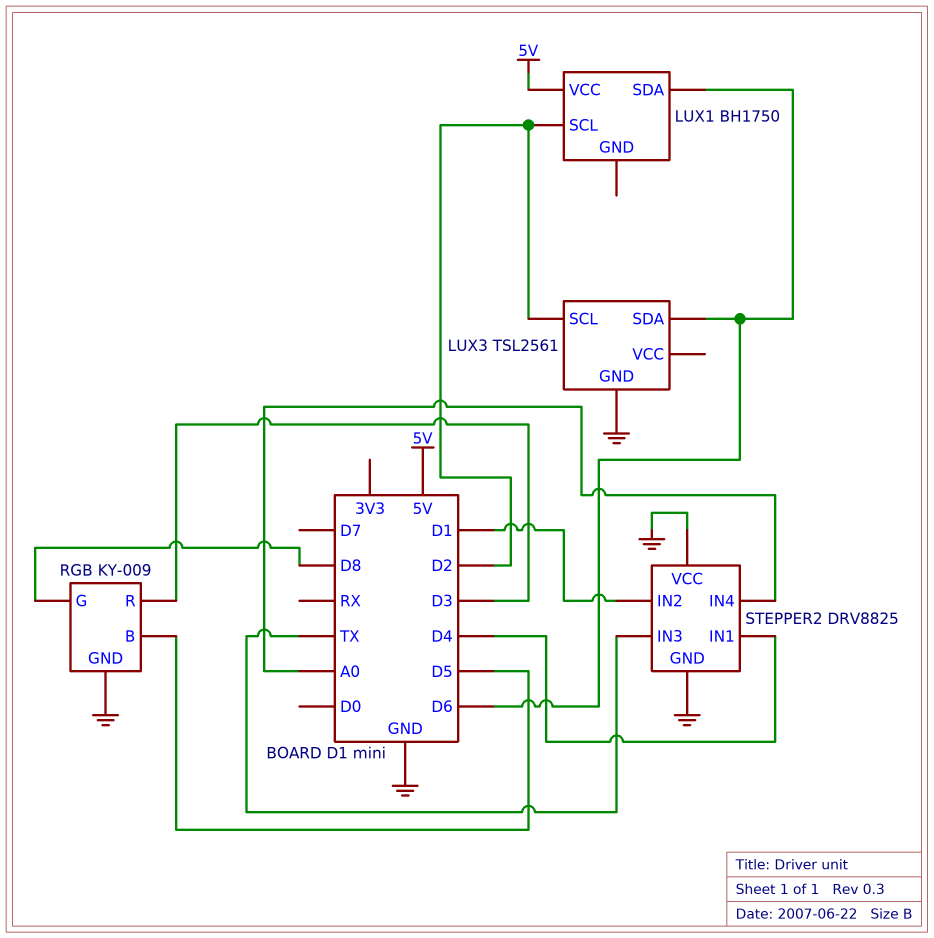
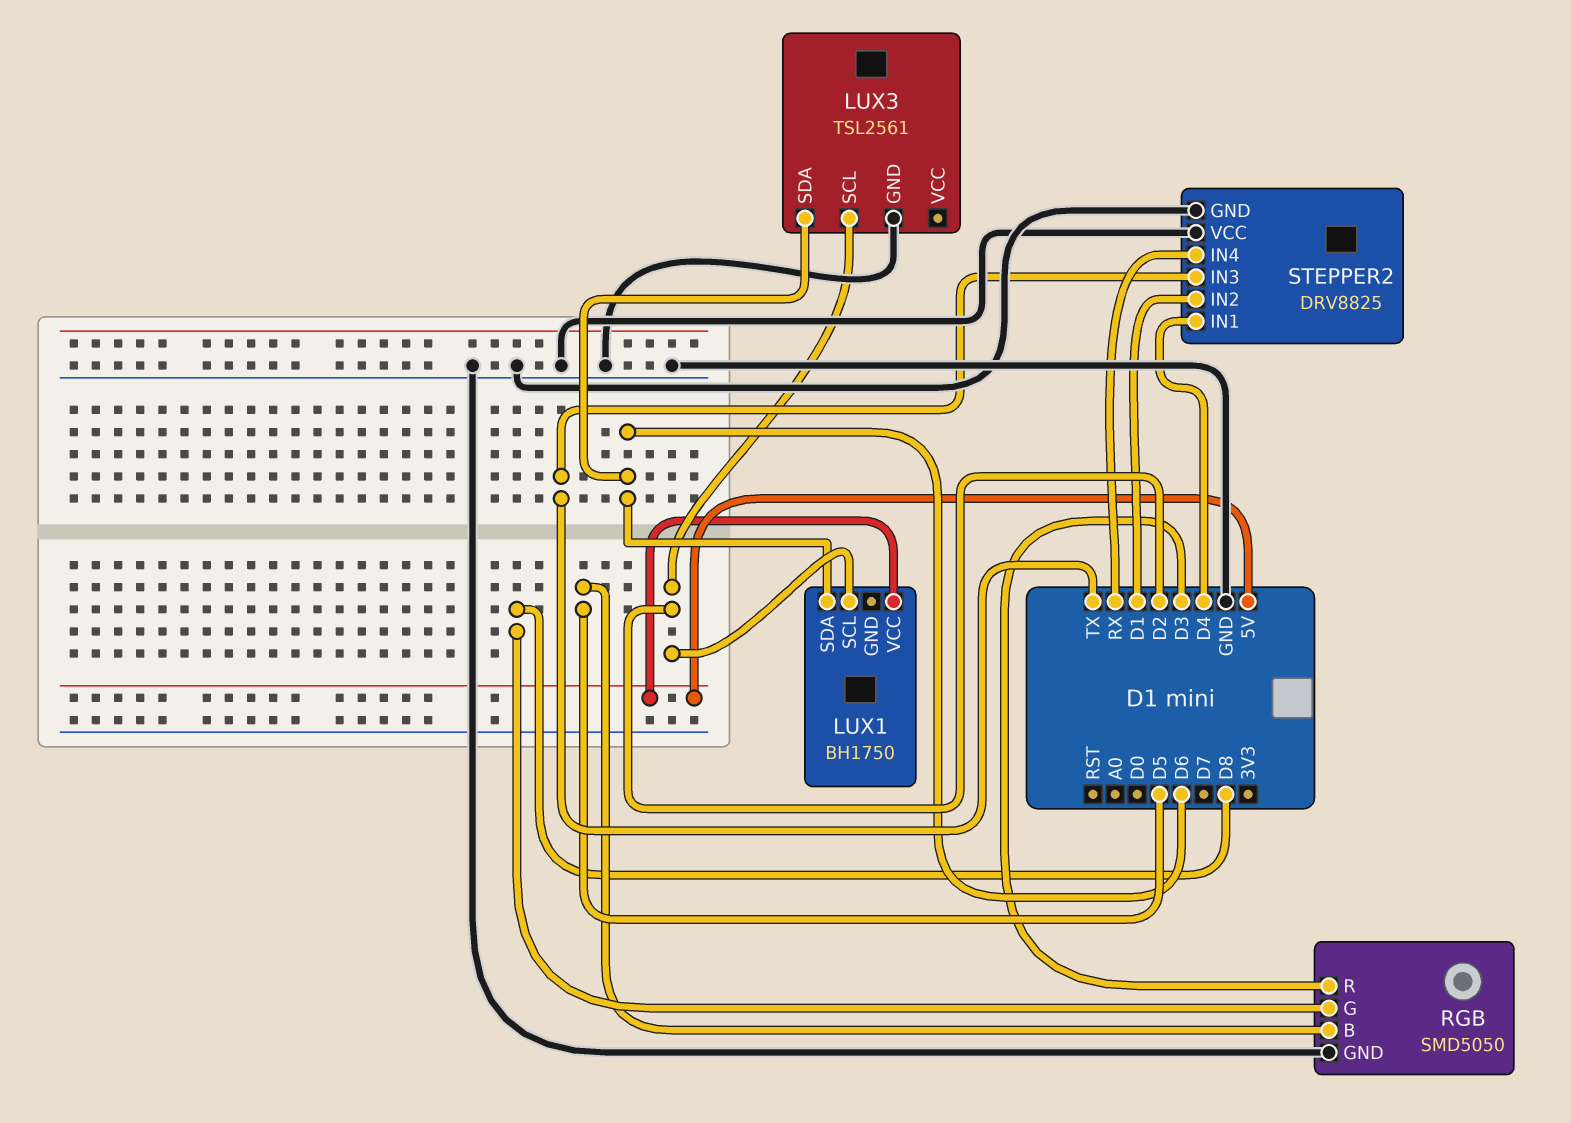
RGB: KY-009 -> SMD5050
STEPPER2 pin IN4: A0 -> RX

